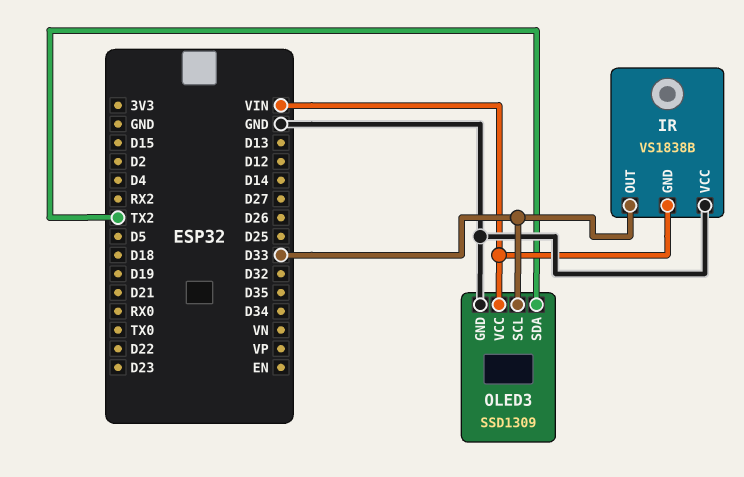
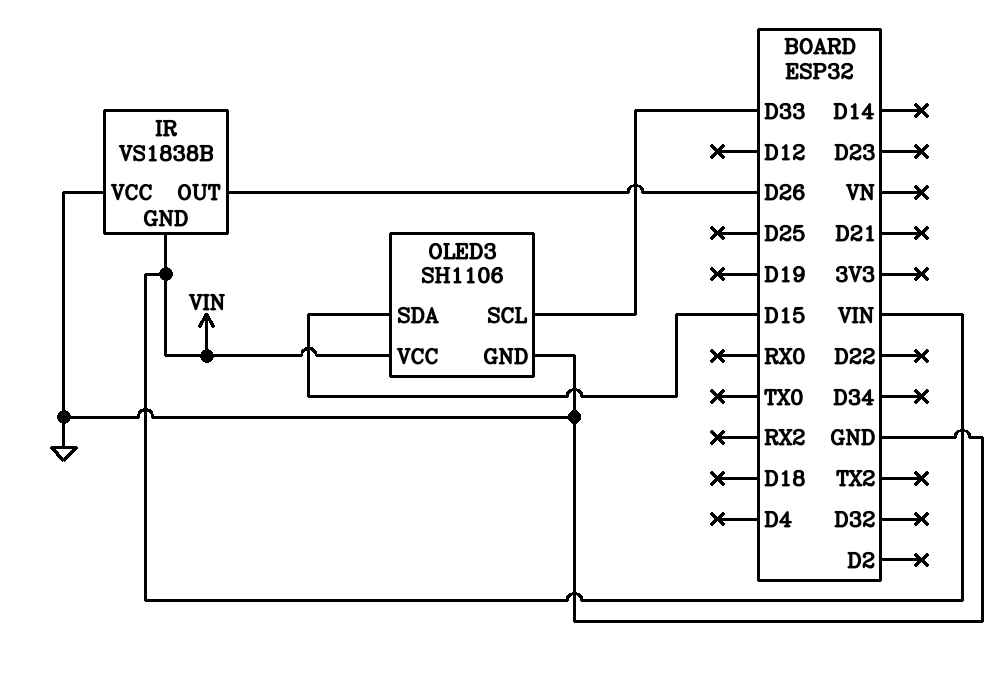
IR pin OUT: D33 -> D26
OLED3: SSD1309 -> SH1106
OLED3 pin SDA: TX2 -> D15

